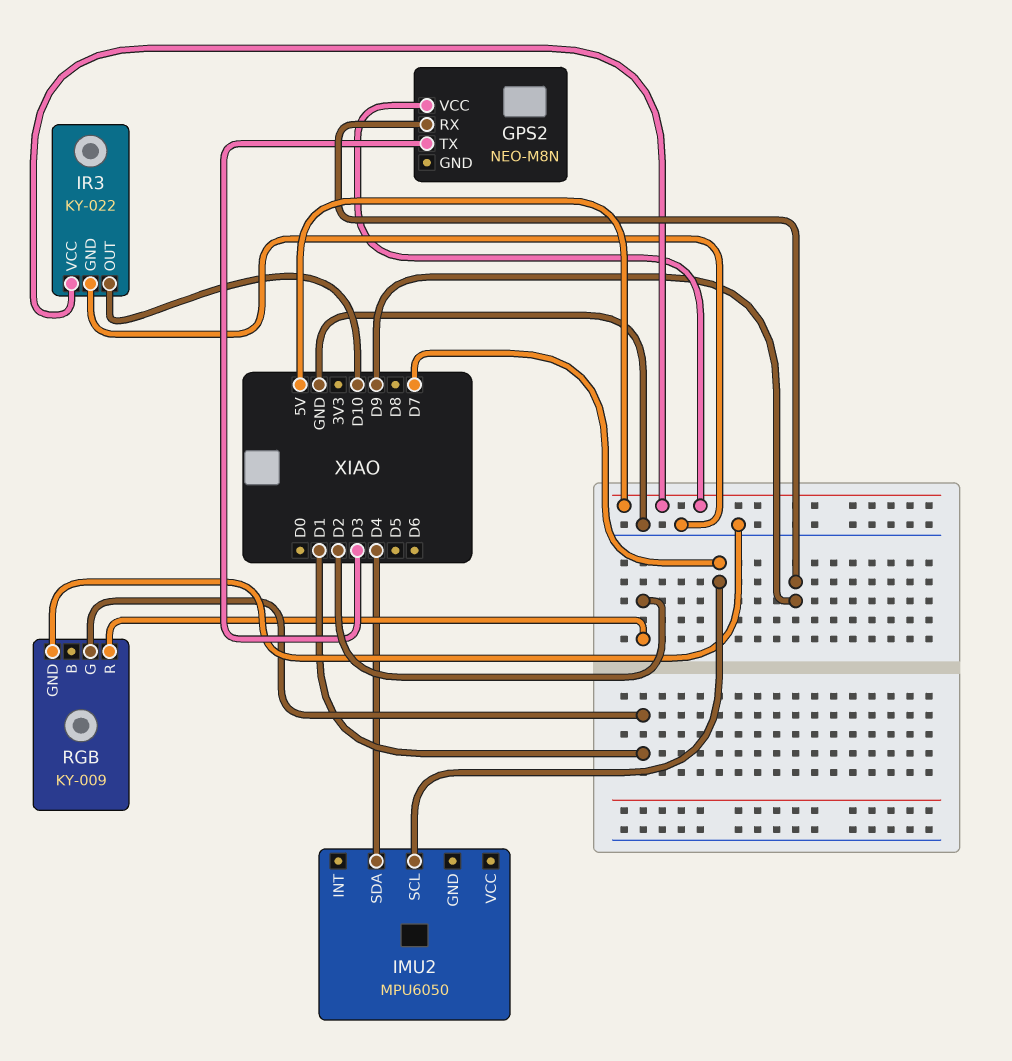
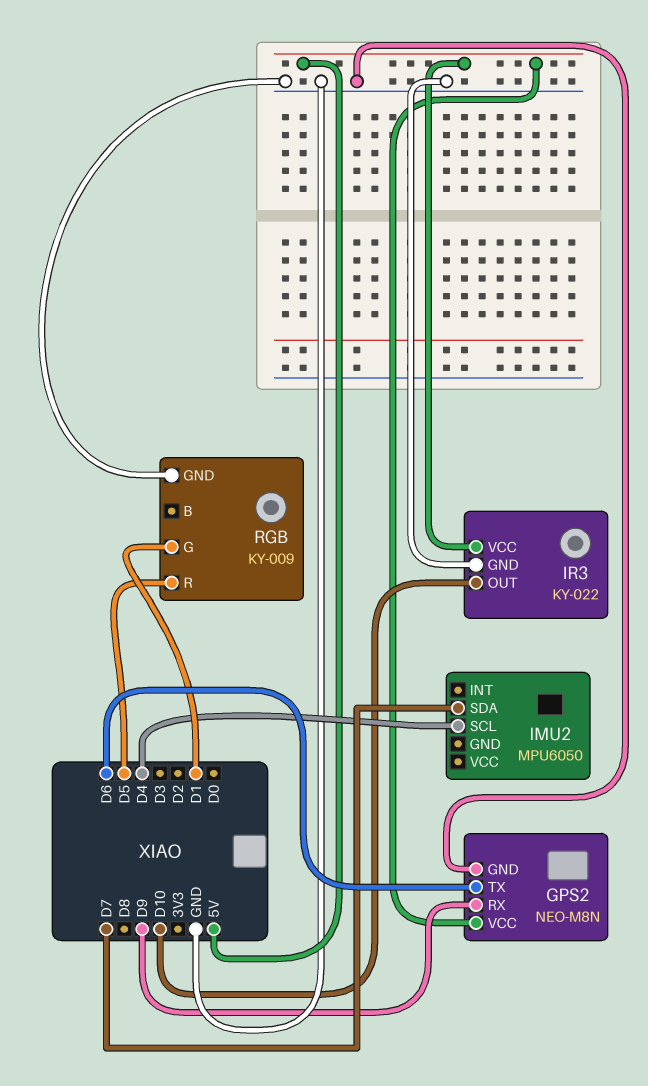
GPS2 pin GND: none -> GND
GPS2 pin TX: D3 -> D6
IMU2 pin SCL: D7 -> D4
IMU2 pin SDA: D4 -> D7
RGB pin R: D2 -> D5

